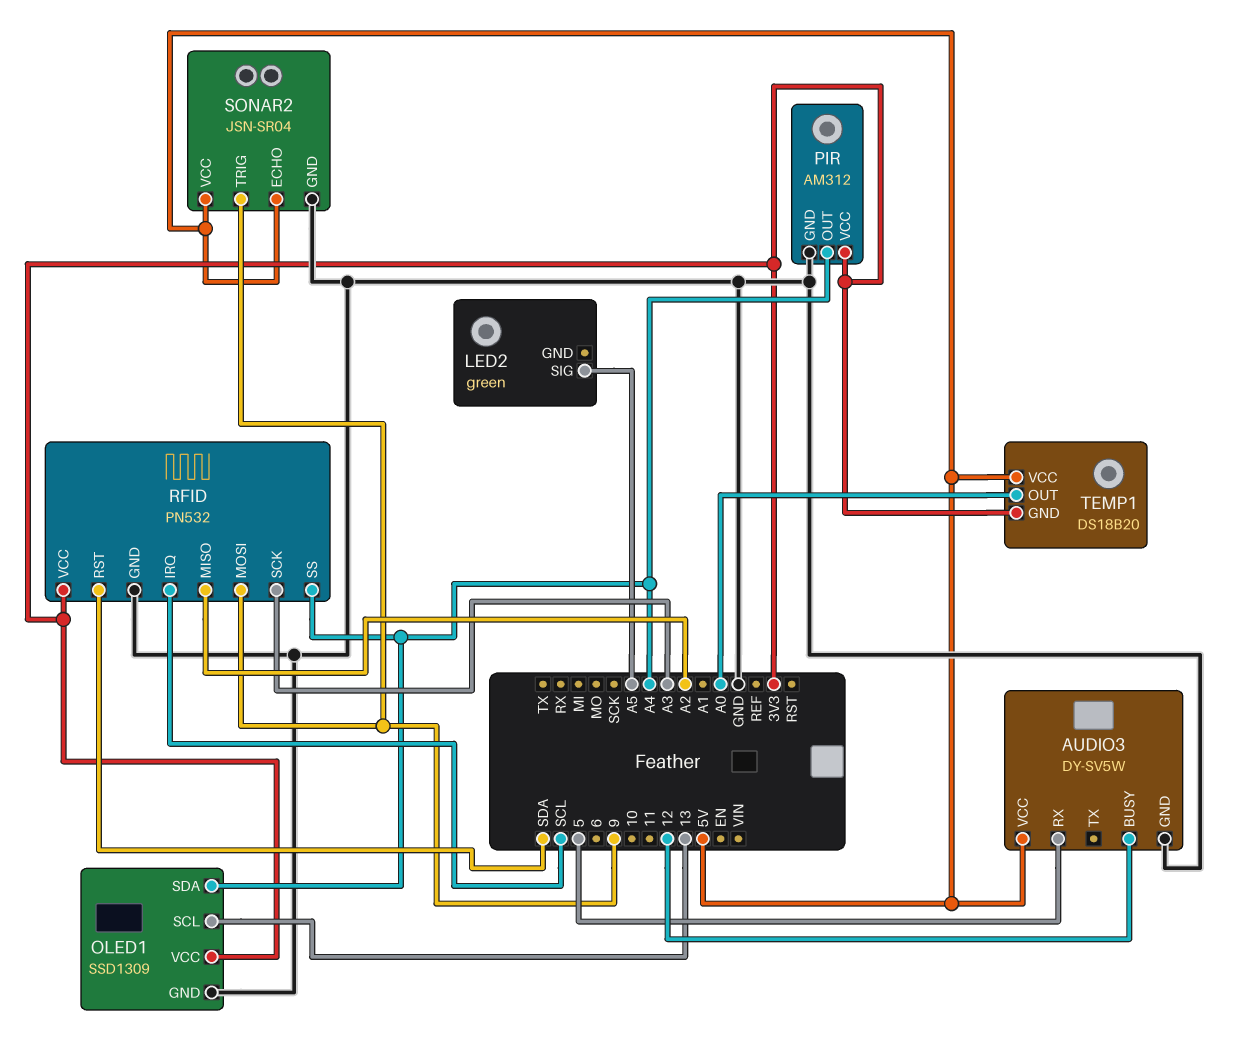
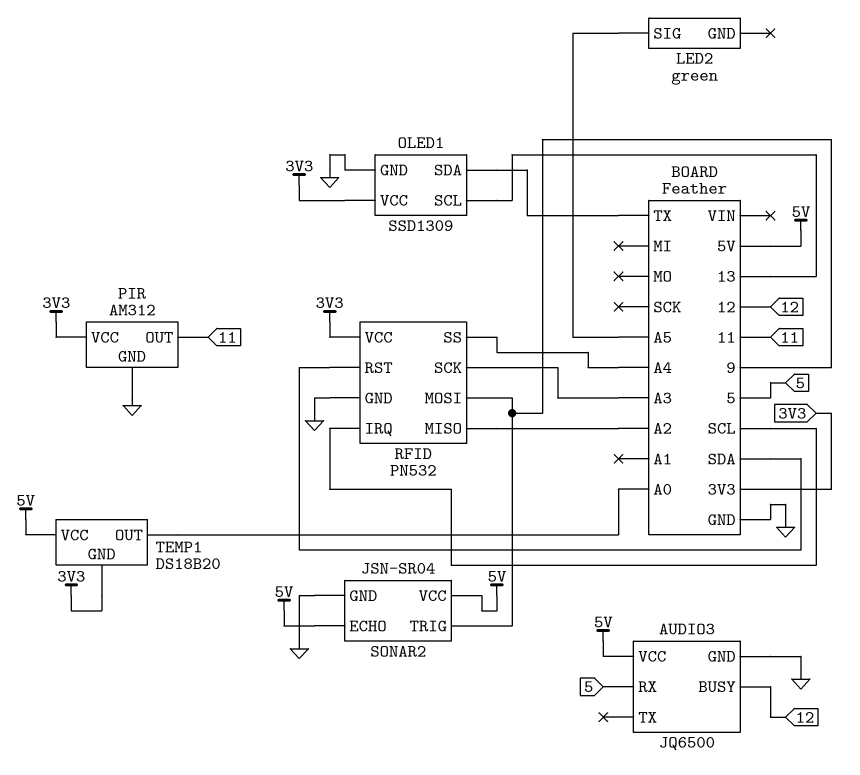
AUDIO3: DY-SV5W -> JQ6500
OLED1 pin SDA: A4 -> TX
PIR pin OUT: A4 -> 11

